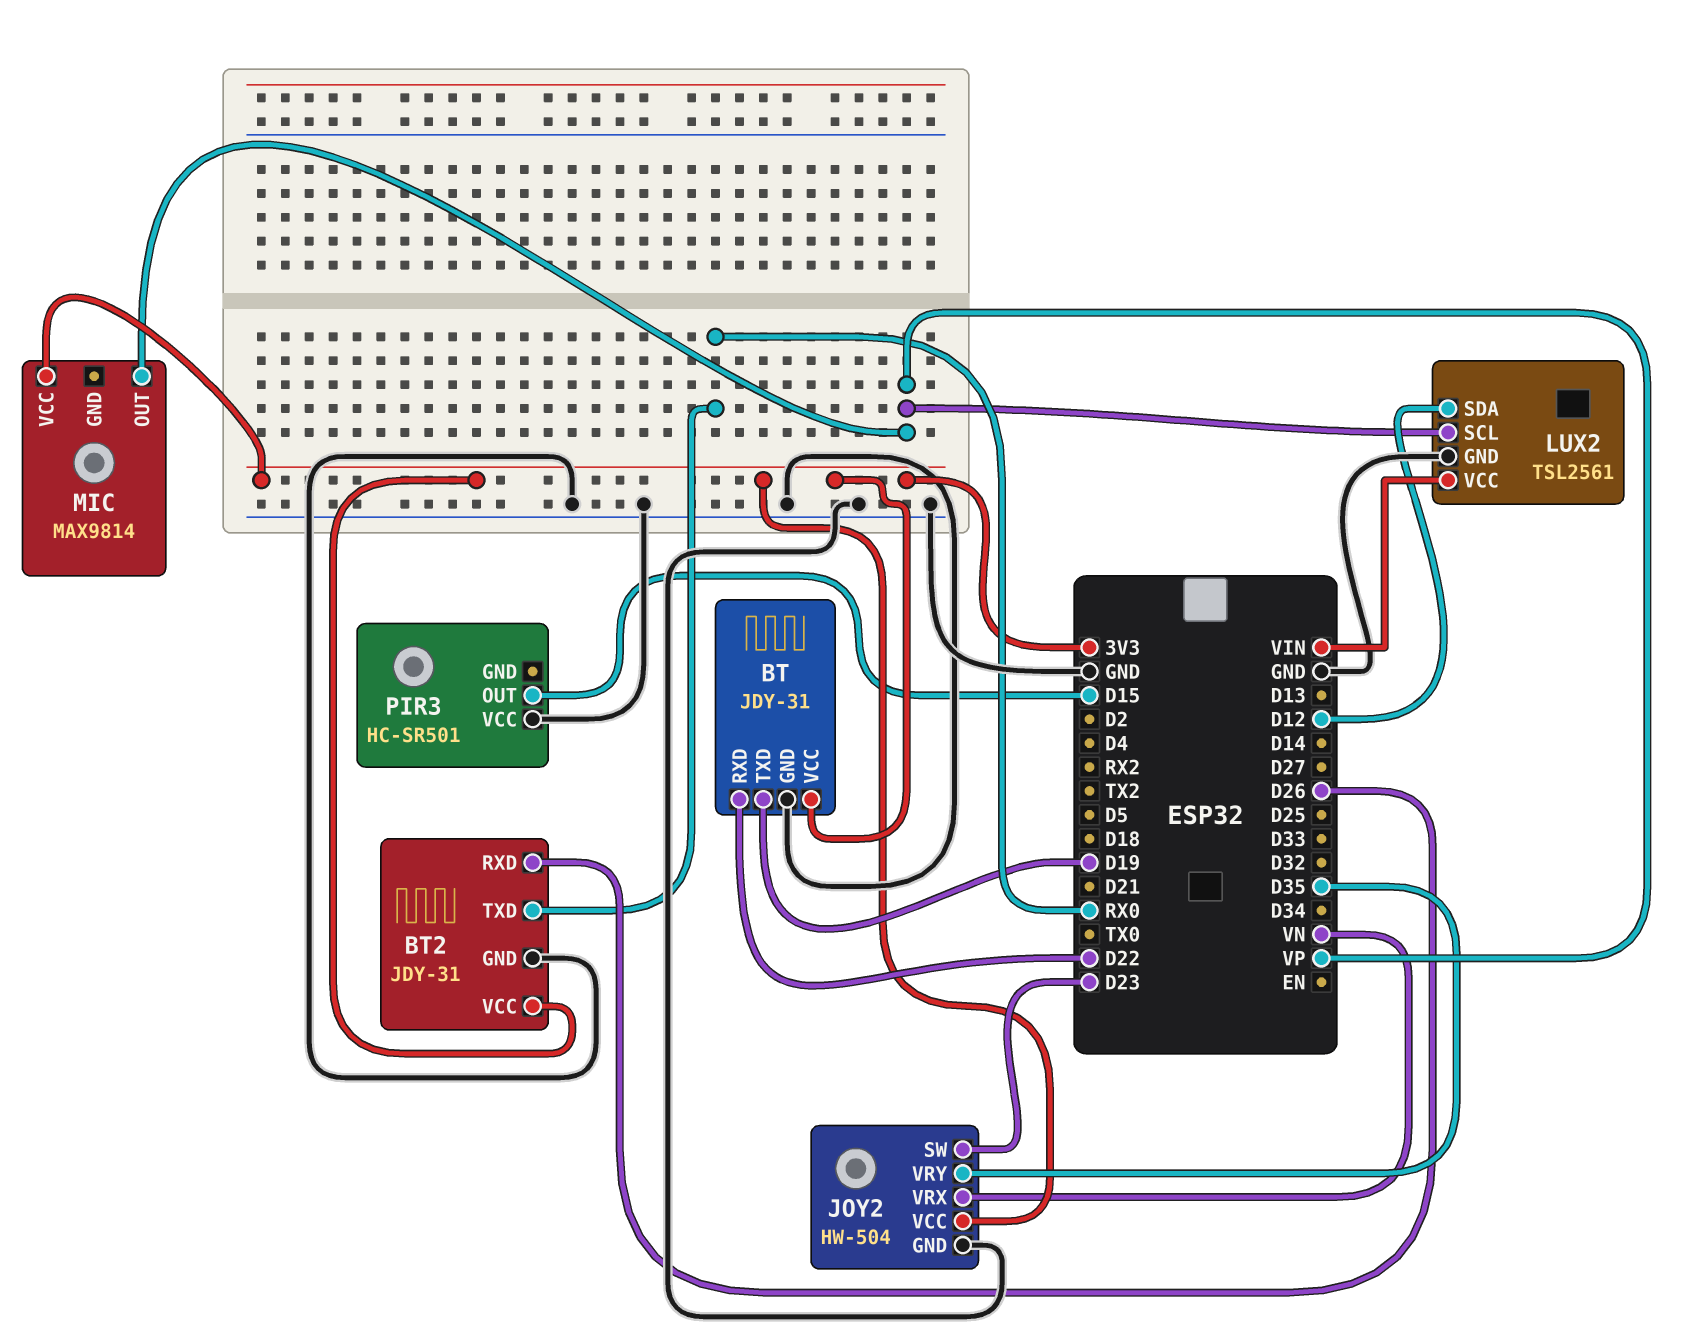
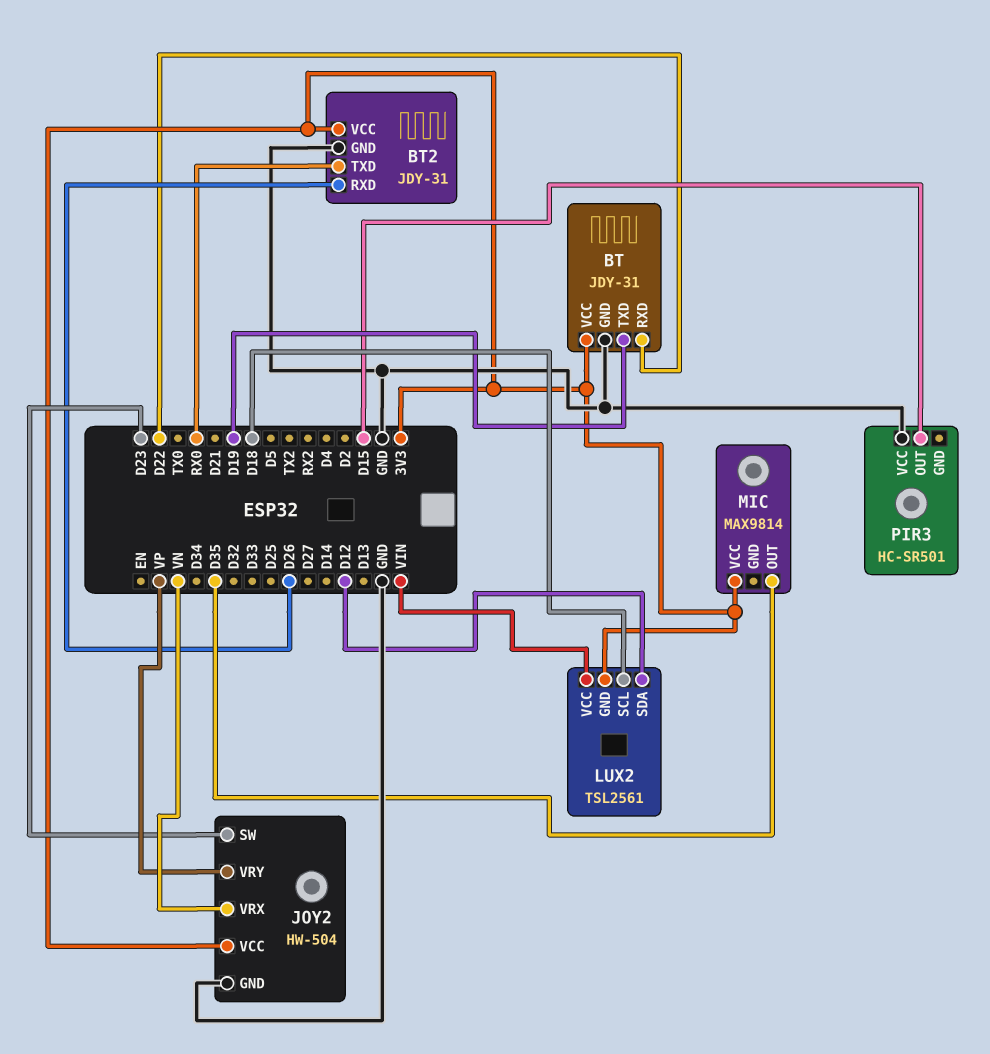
JOY2 pin VRY: D35 -> VP
LUX2 pin GND: GND -> 3V3
LUX2 pin SCL: VP -> D18
MIC pin OUT: VP -> D35

